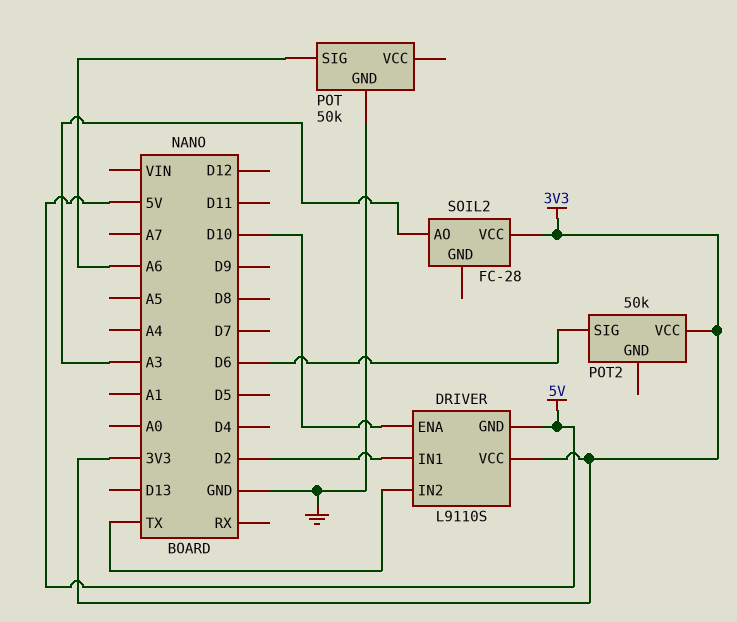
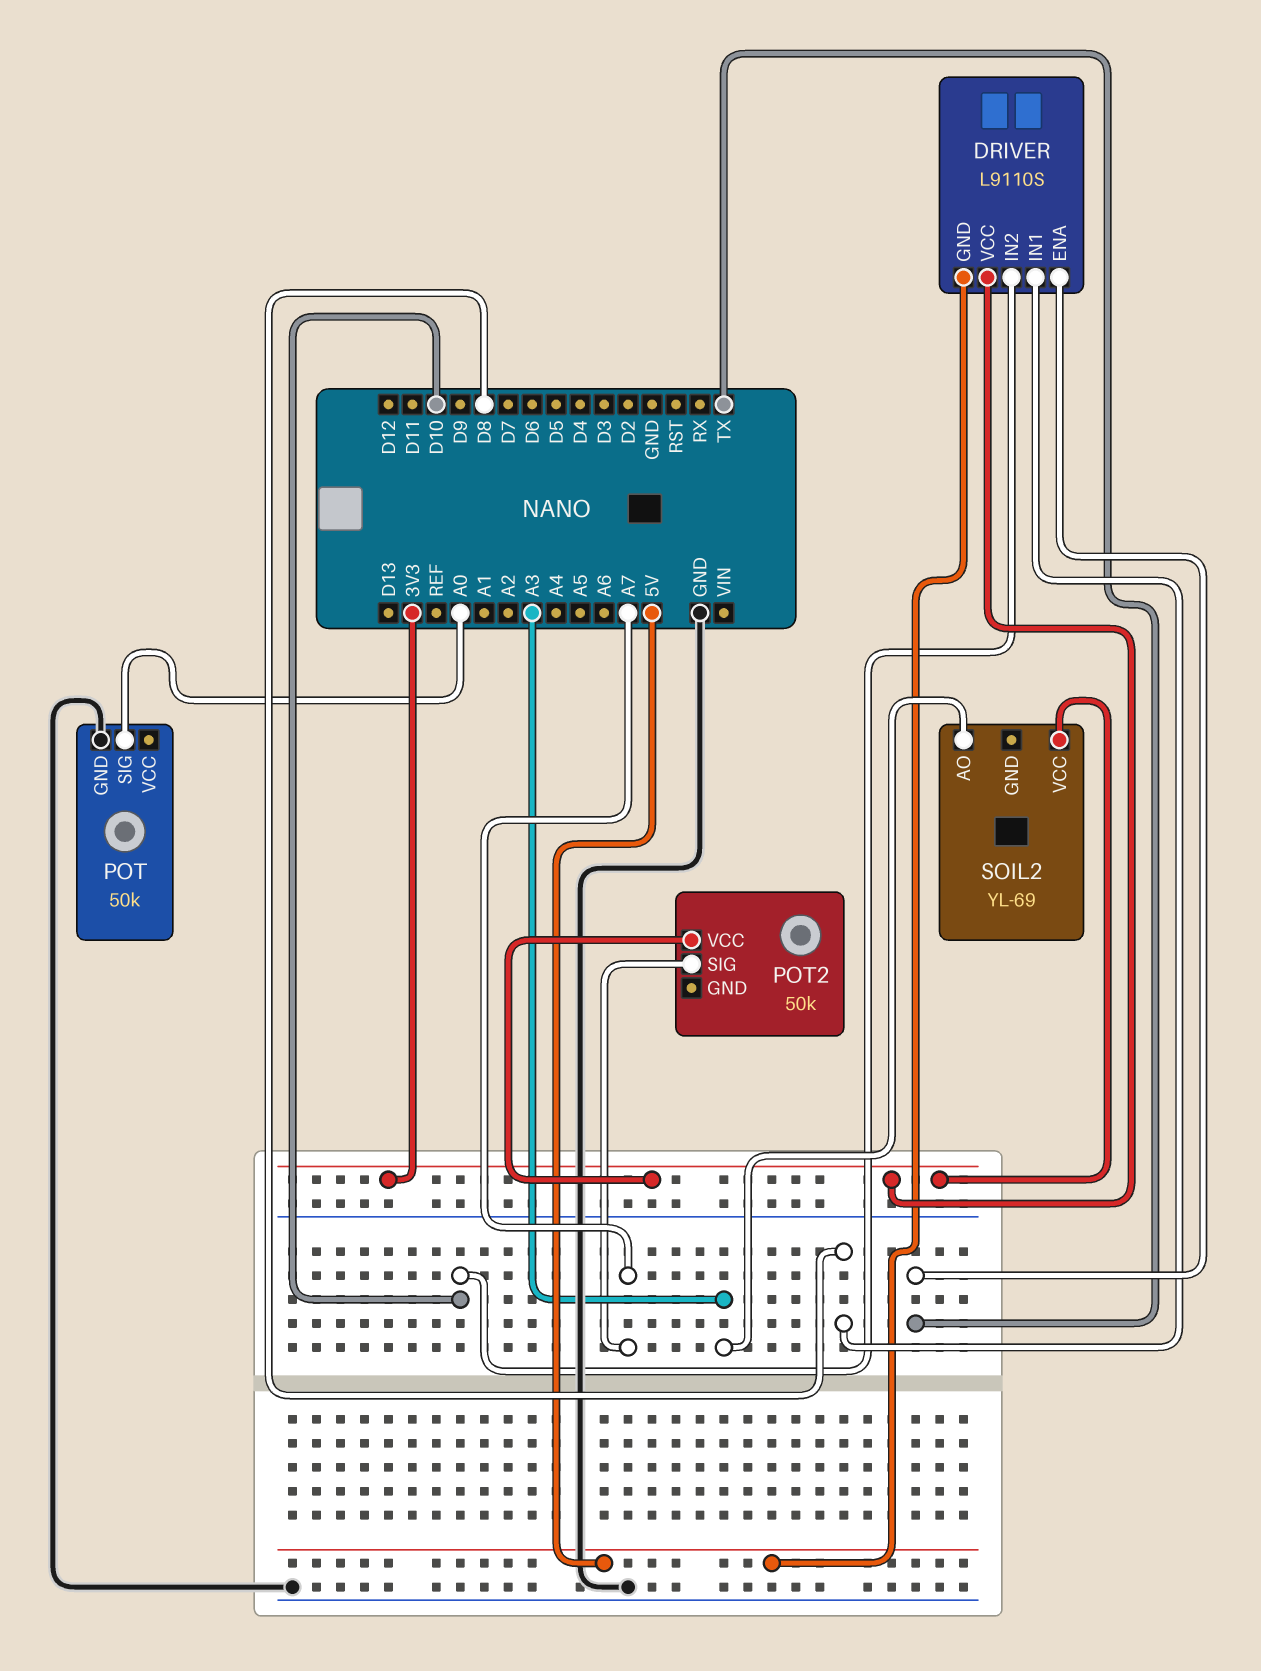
DRIVER pin ENA: D10 -> TX
DRIVER pin IN1: D2 -> D8
DRIVER pin IN2: TX -> D10
POT pin SIG: A6 -> A0
POT2 pin SIG: D6 -> A7
SOIL2: FC-28 -> YL-69

